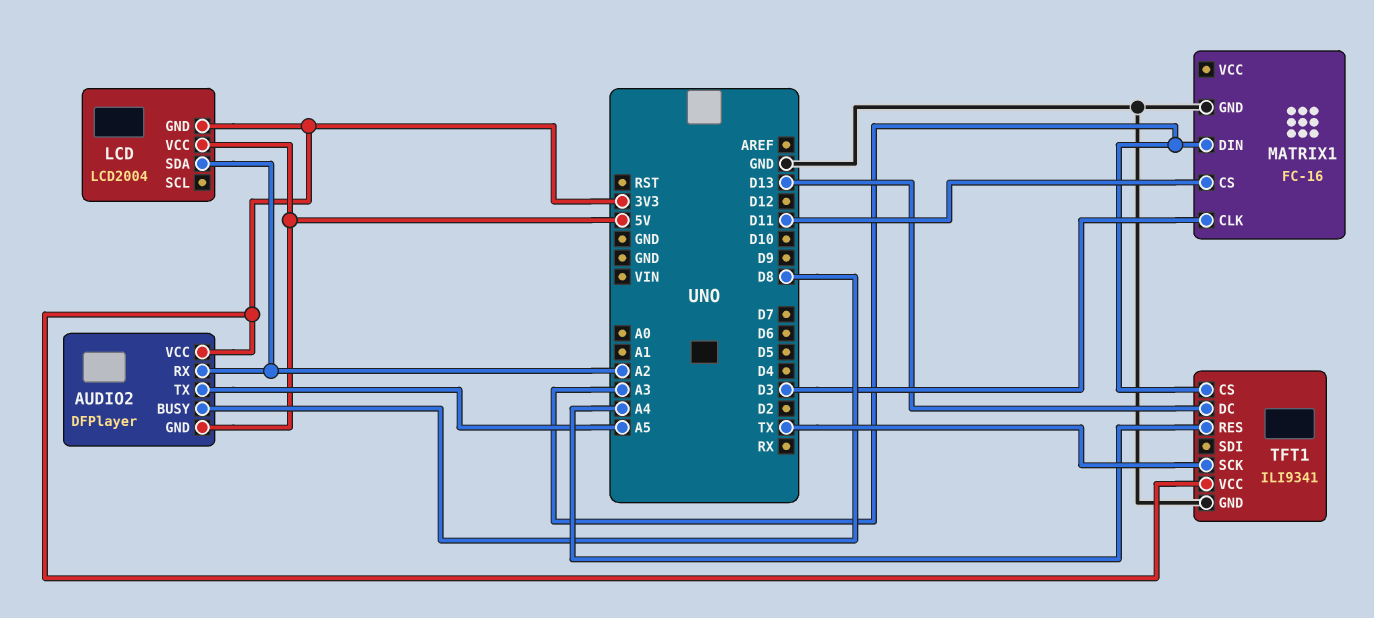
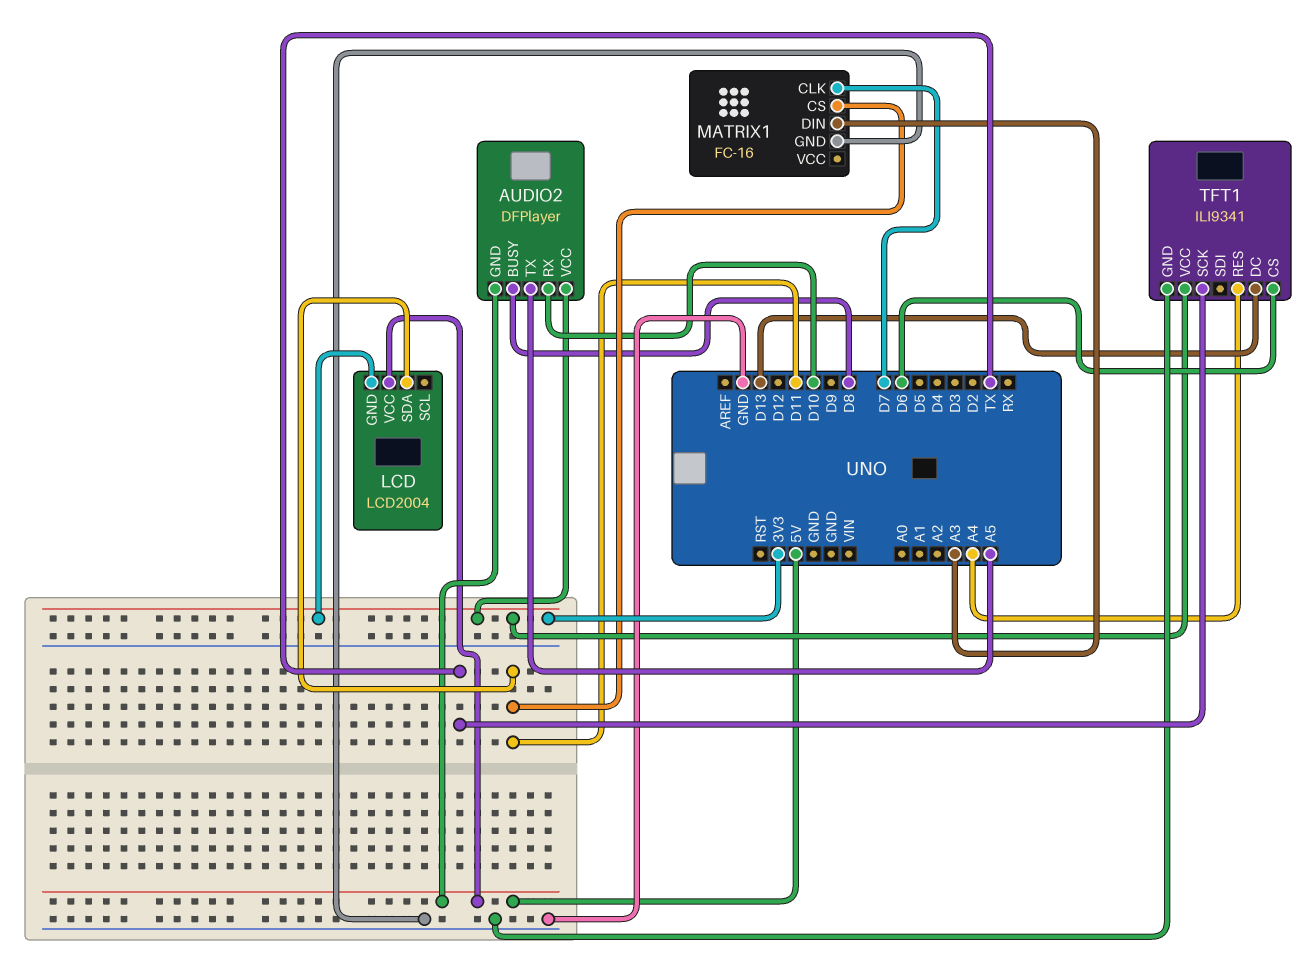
AUDIO2 pin RX: A2 -> D10
LCD pin SDA: A2 -> D11
MATRIX1 pin CLK: D3 -> D7
TFT1 pin CS: A3 -> D6

